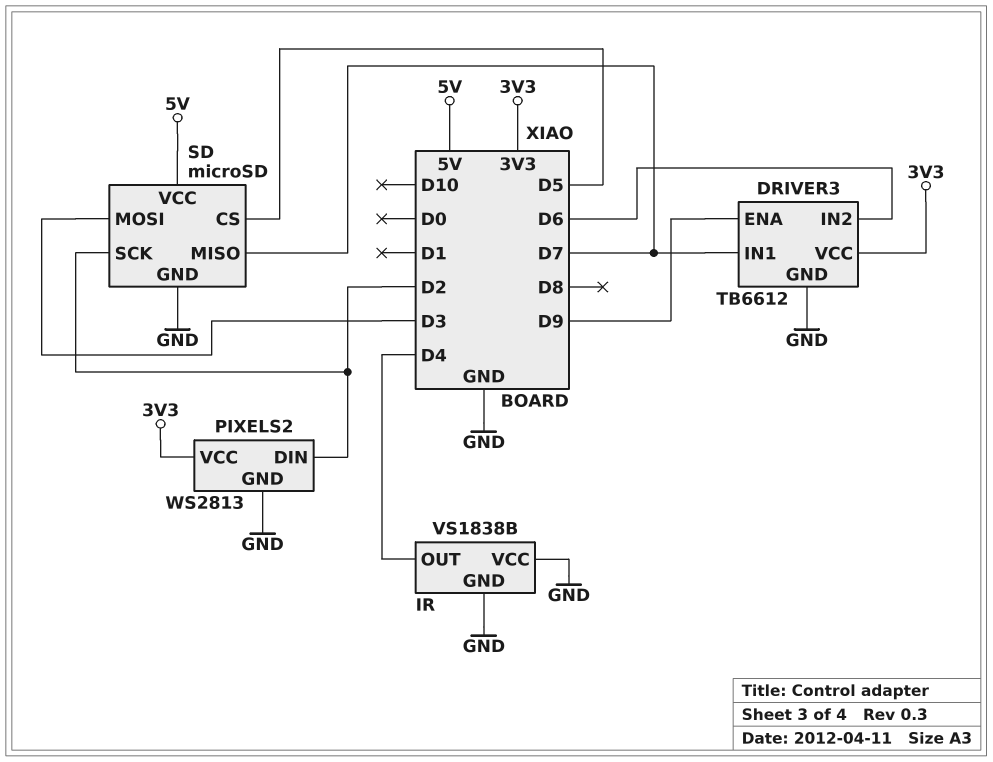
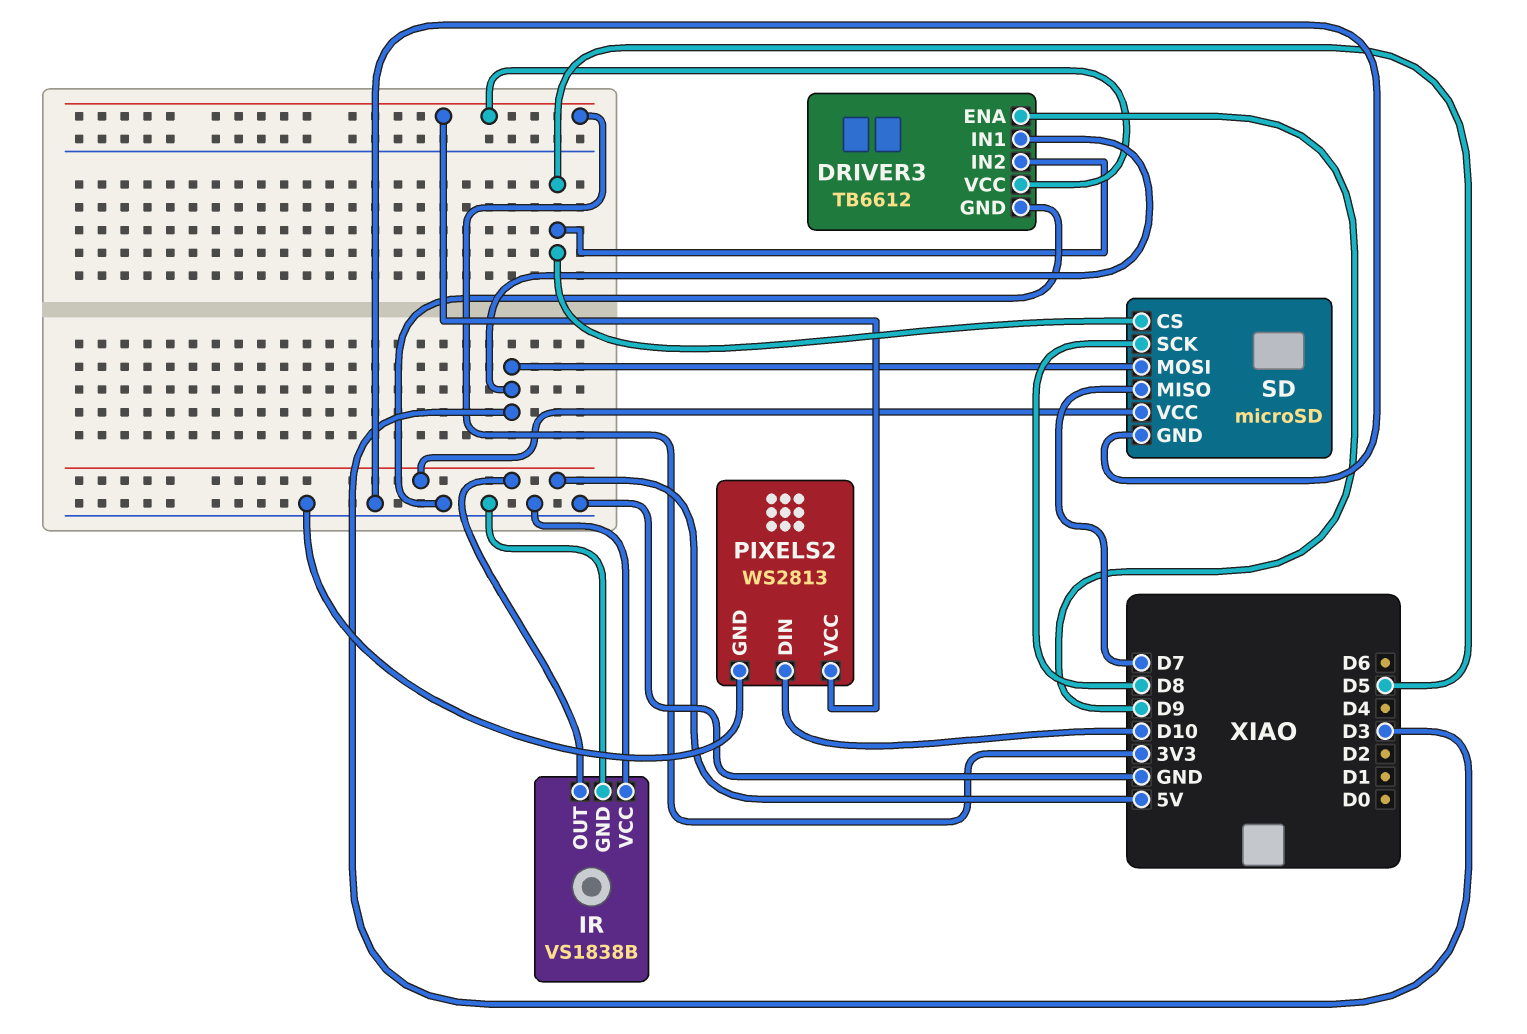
DRIVER3 pin IN1: D7 -> D3
DRIVER3 pin IN2: D6 -> D5
IR pin OUT: D4 -> 5V
PIXELS2 pin DIN: D2 -> D10
SD pin SCK: D2 -> D8

